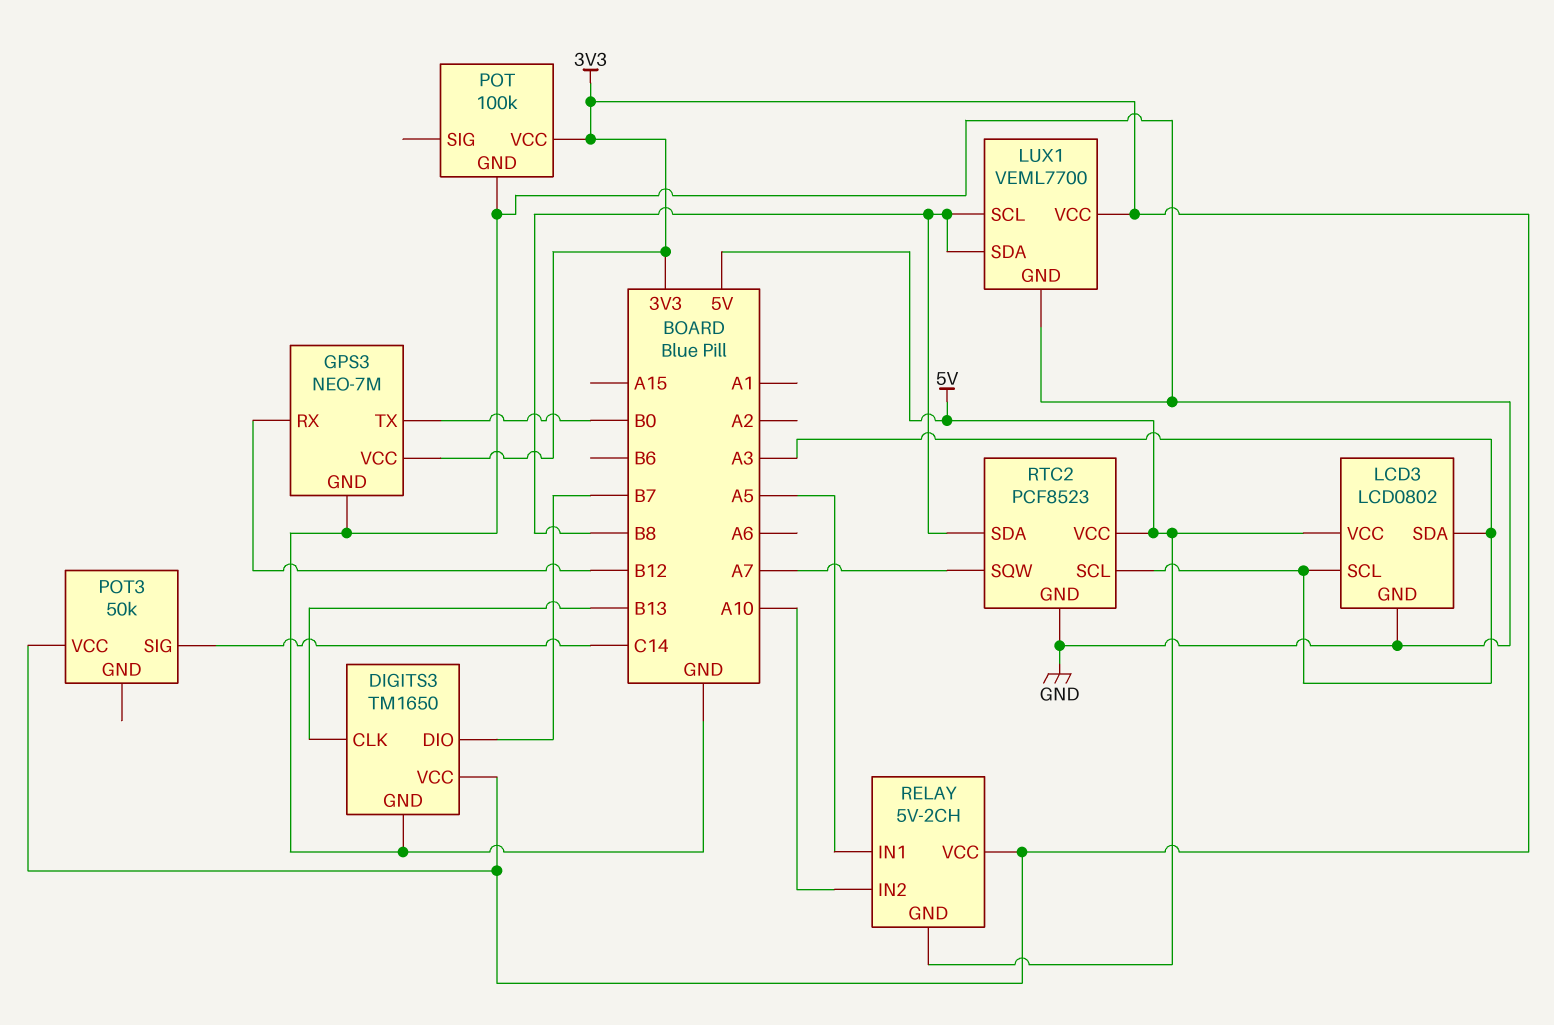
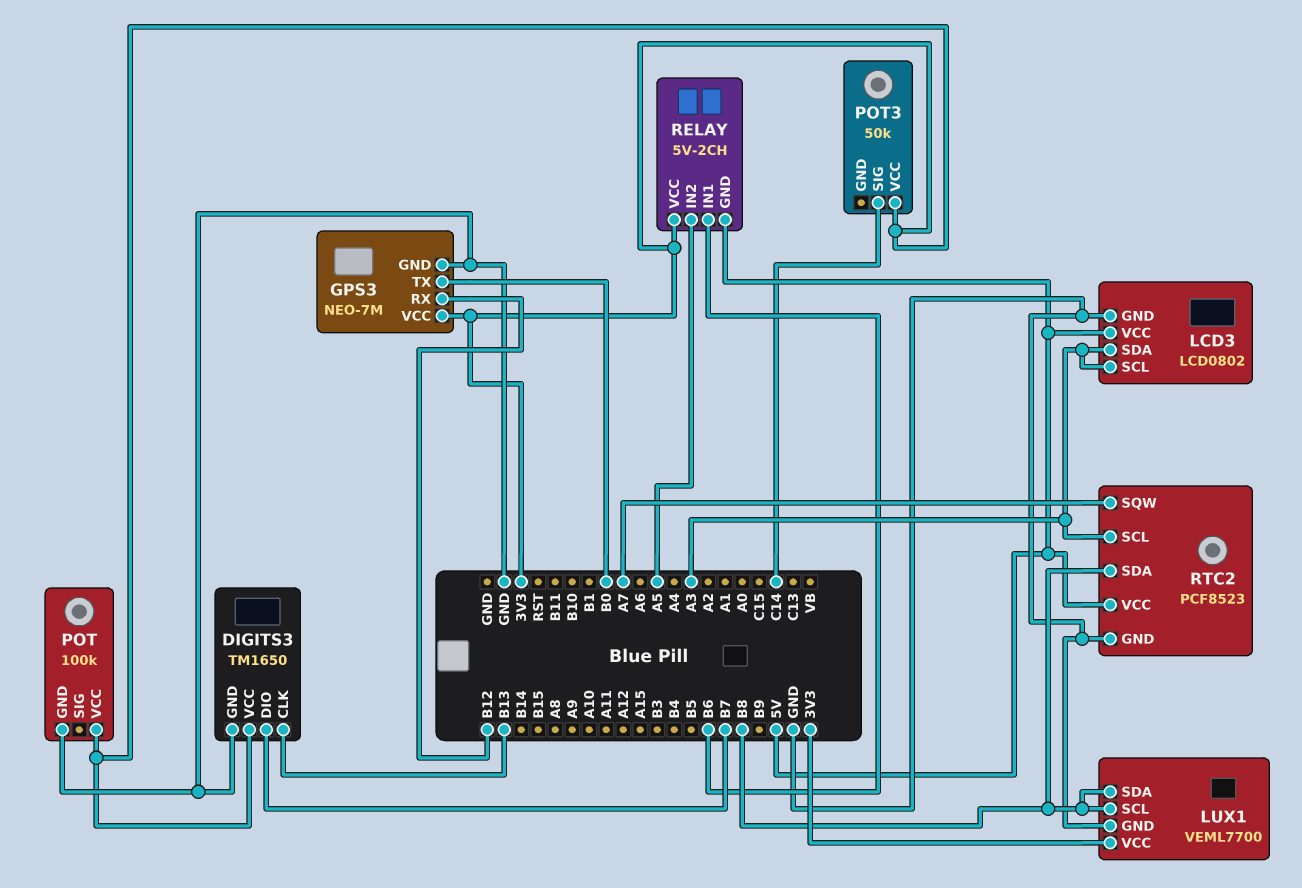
RELAY pin IN1: A5 -> B6
RELAY pin IN2: A10 -> A5

